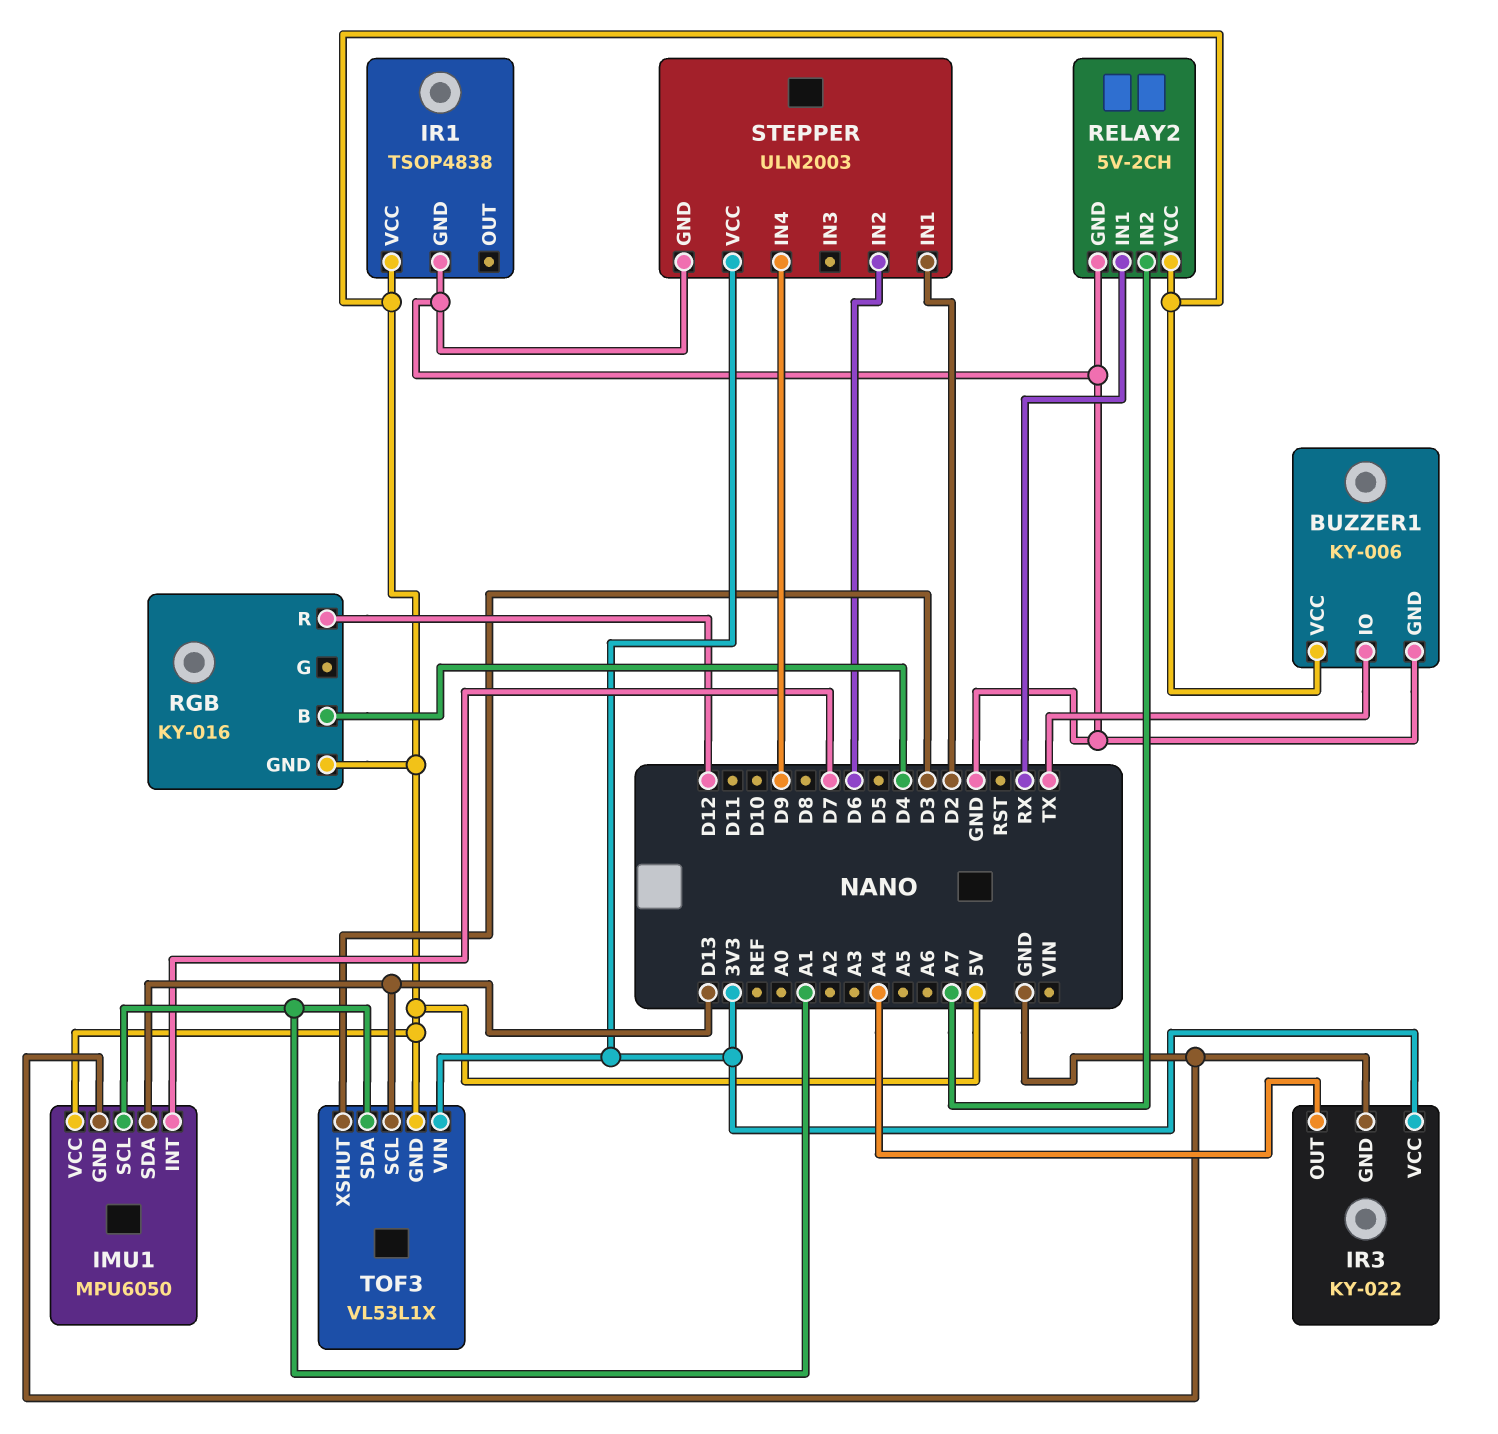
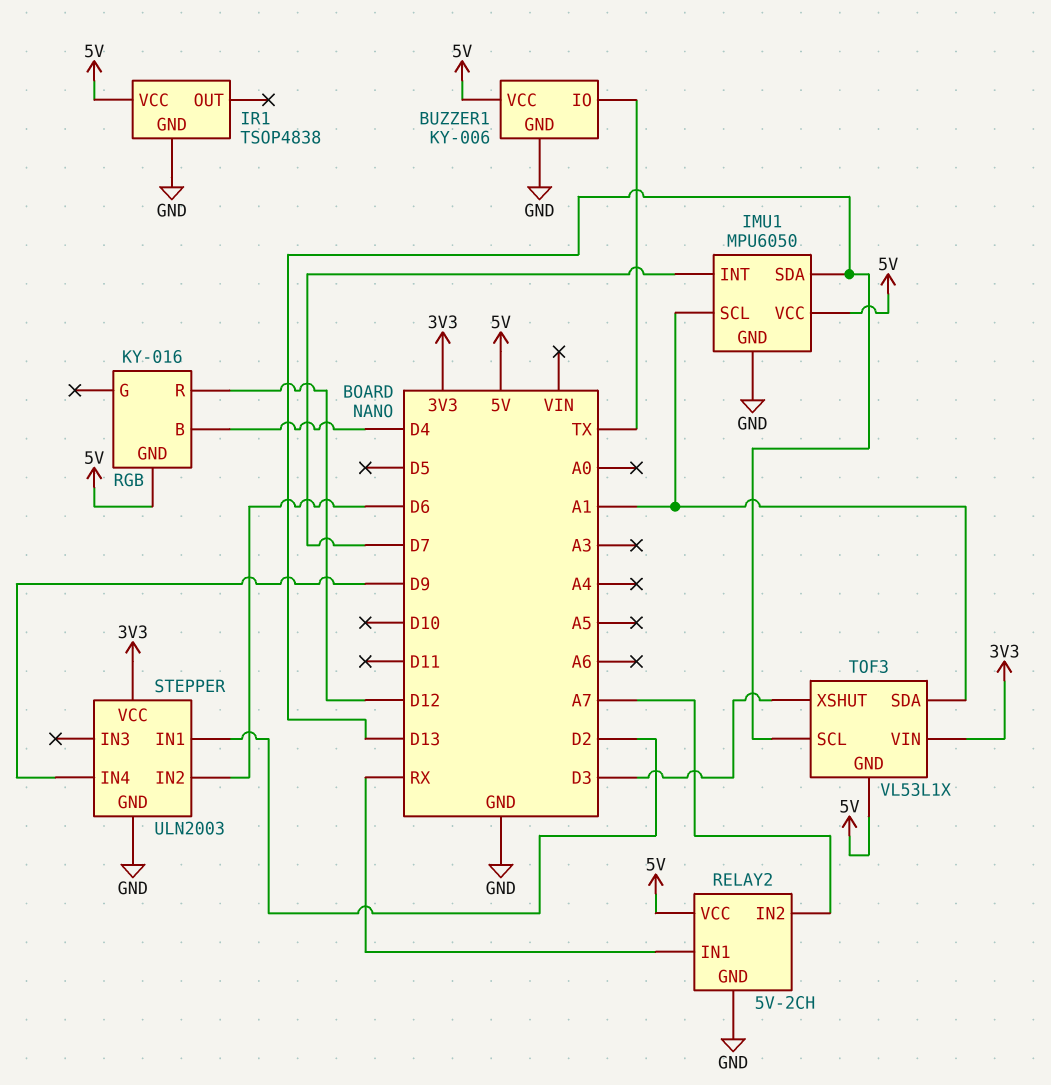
IR3: KY-022 -> none
IR3 pin GND: GND -> none
IR3 pin OUT: A4 -> none
IR3 pin VCC: 3V3 -> none

